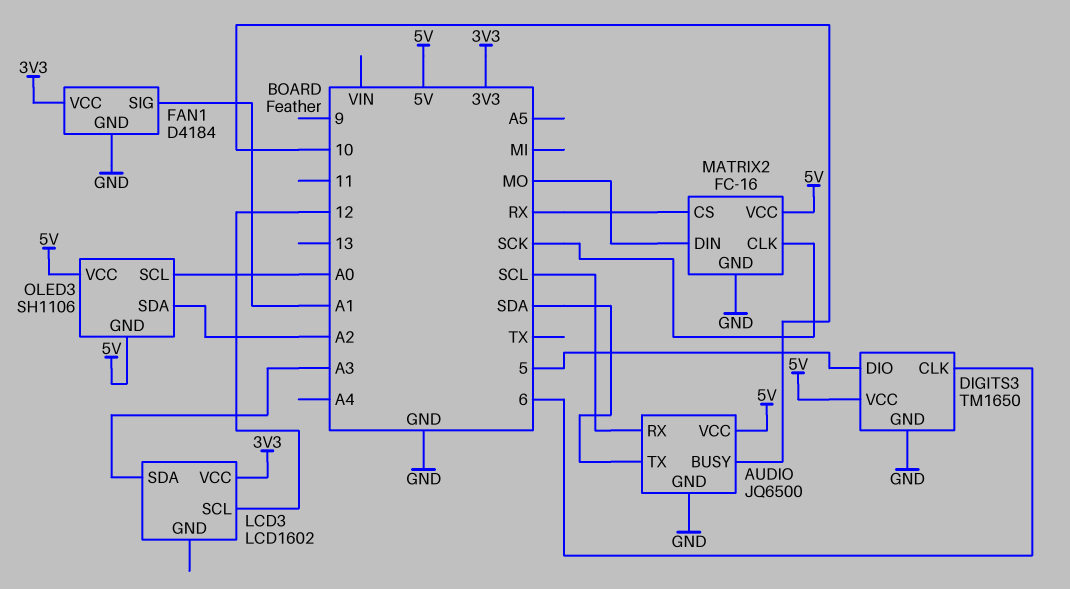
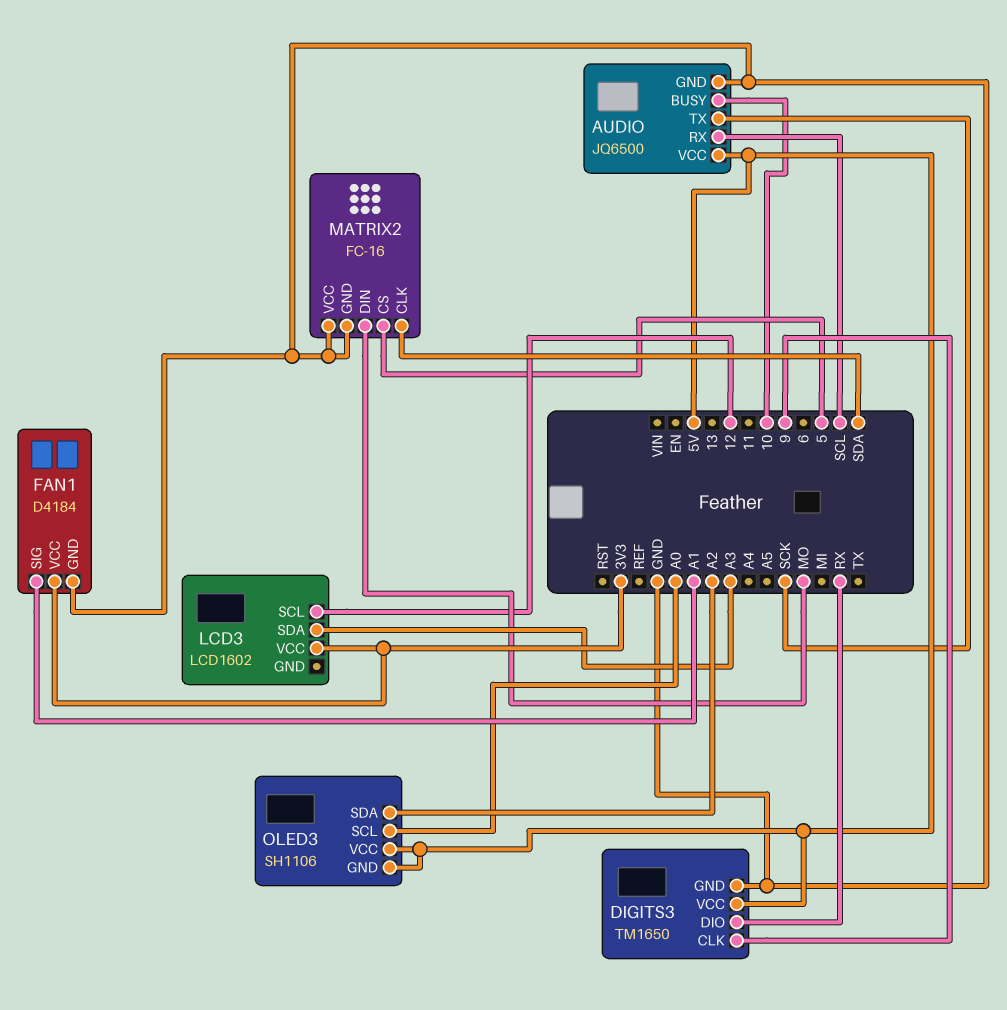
AUDIO pin TX: SDA -> SCK
DIGITS3 pin CLK: 6 -> 9
DIGITS3 pin DIO: 5 -> RX
MATRIX2 pin CLK: SCK -> SDA
MATRIX2 pin CS: RX -> 5
MATRIX2 pin VCC: 5V -> GND

